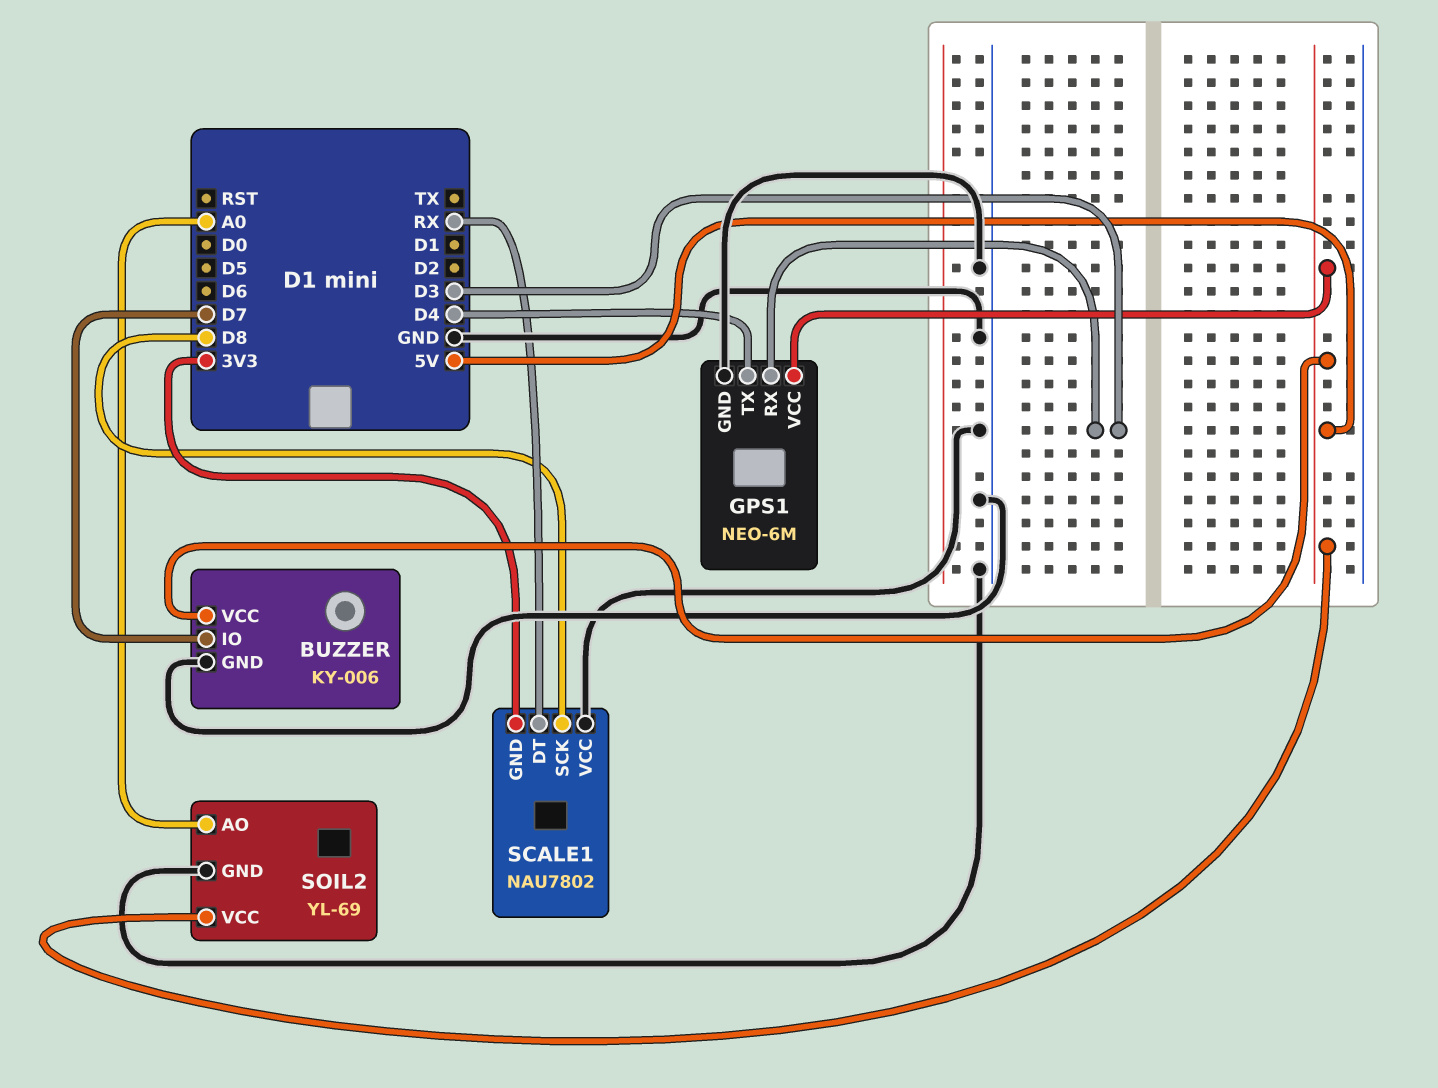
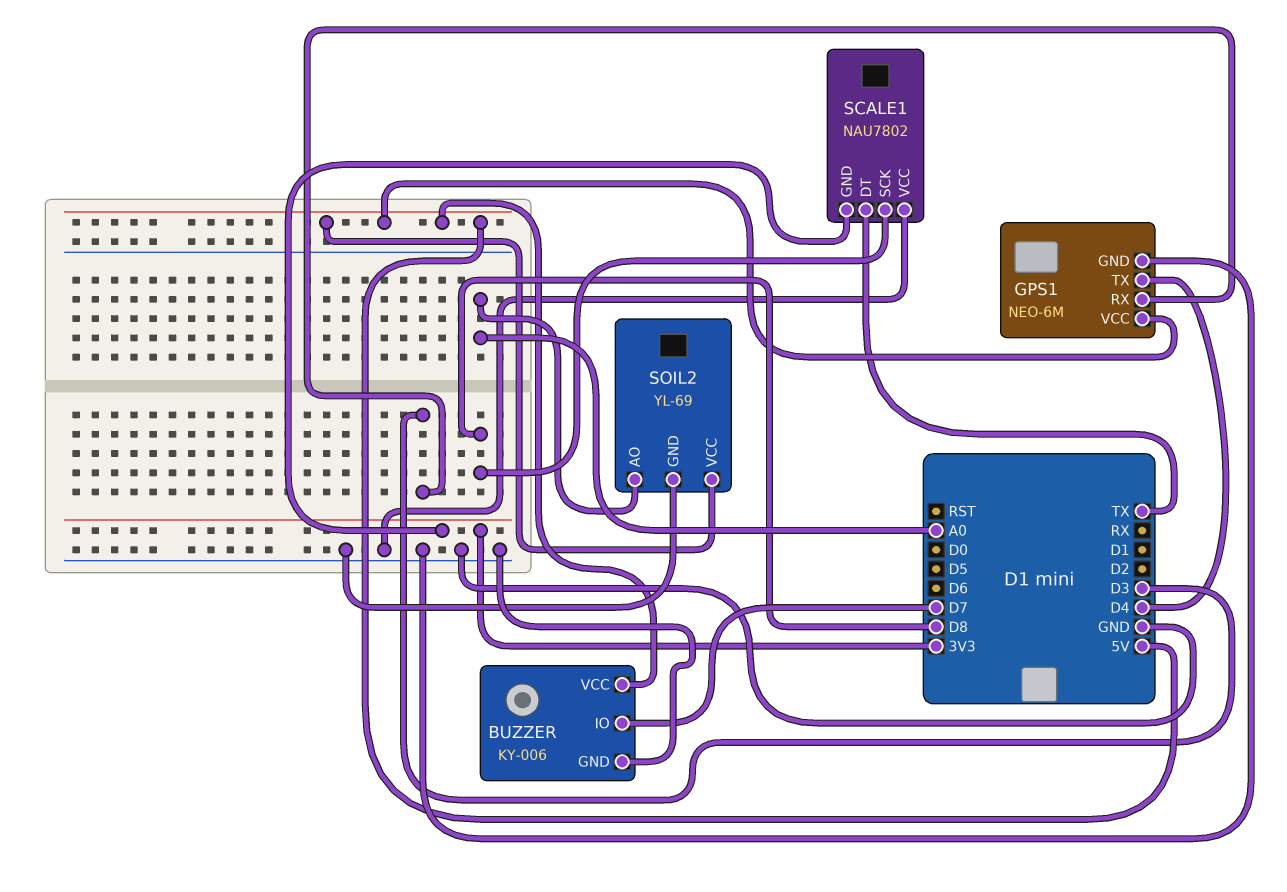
SCALE1 pin DT: RX -> TX

